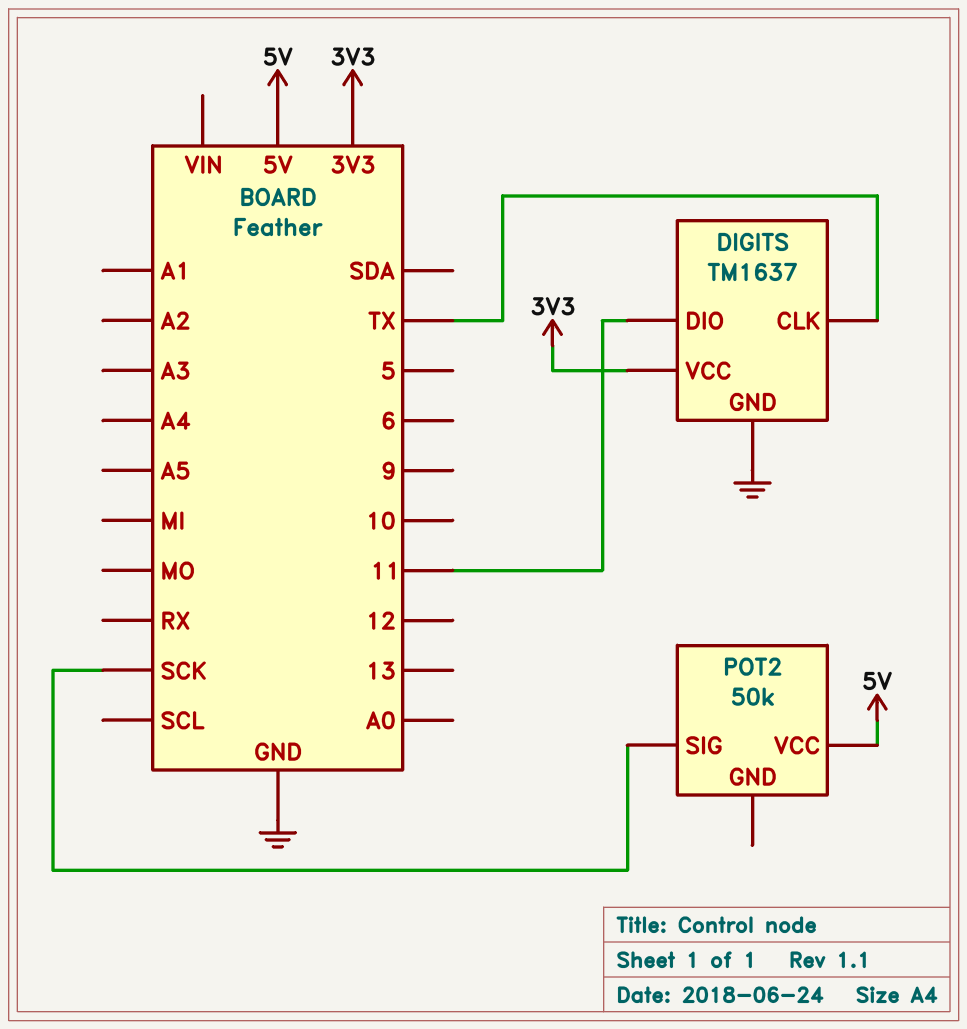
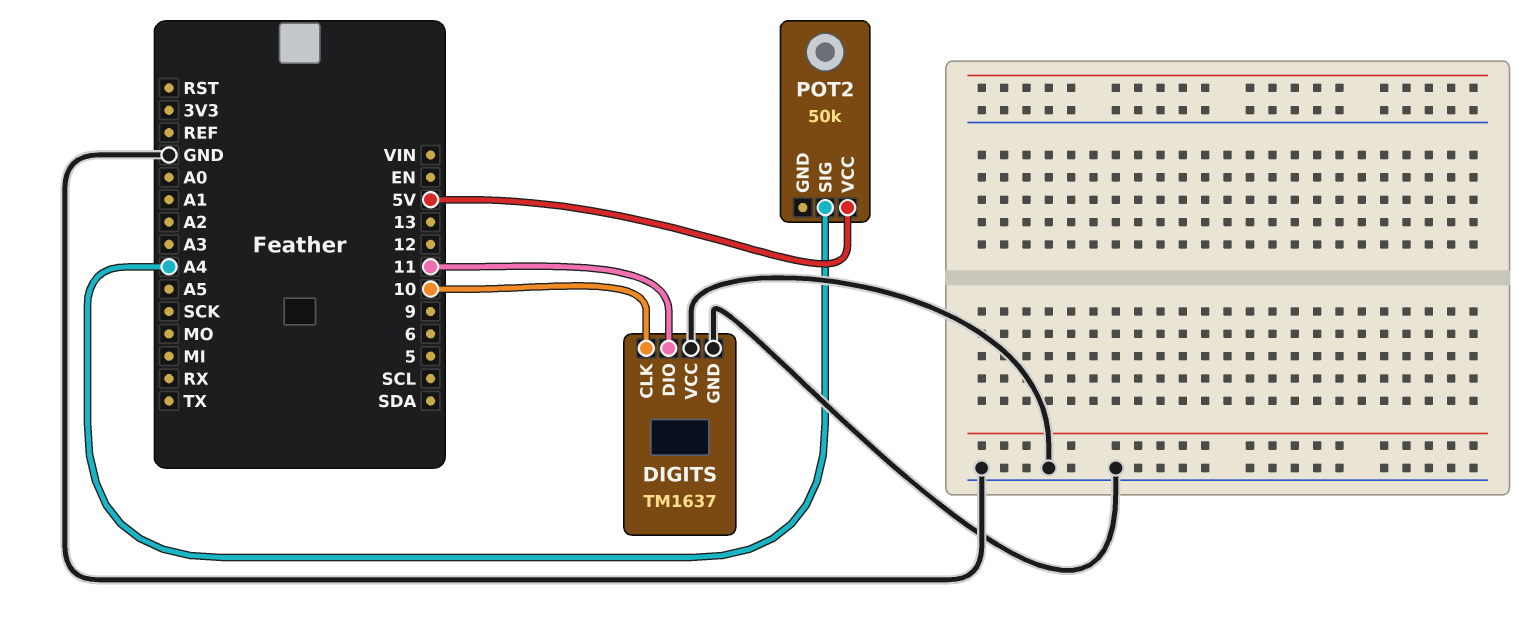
DIGITS pin CLK: TX -> 10
DIGITS pin VCC: 3V3 -> GND
POT2 pin SIG: SCK -> A4

